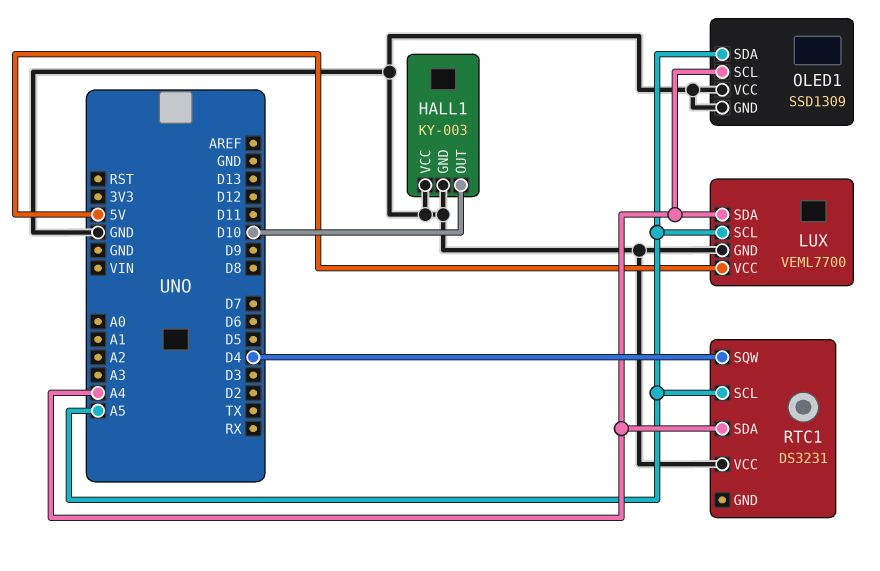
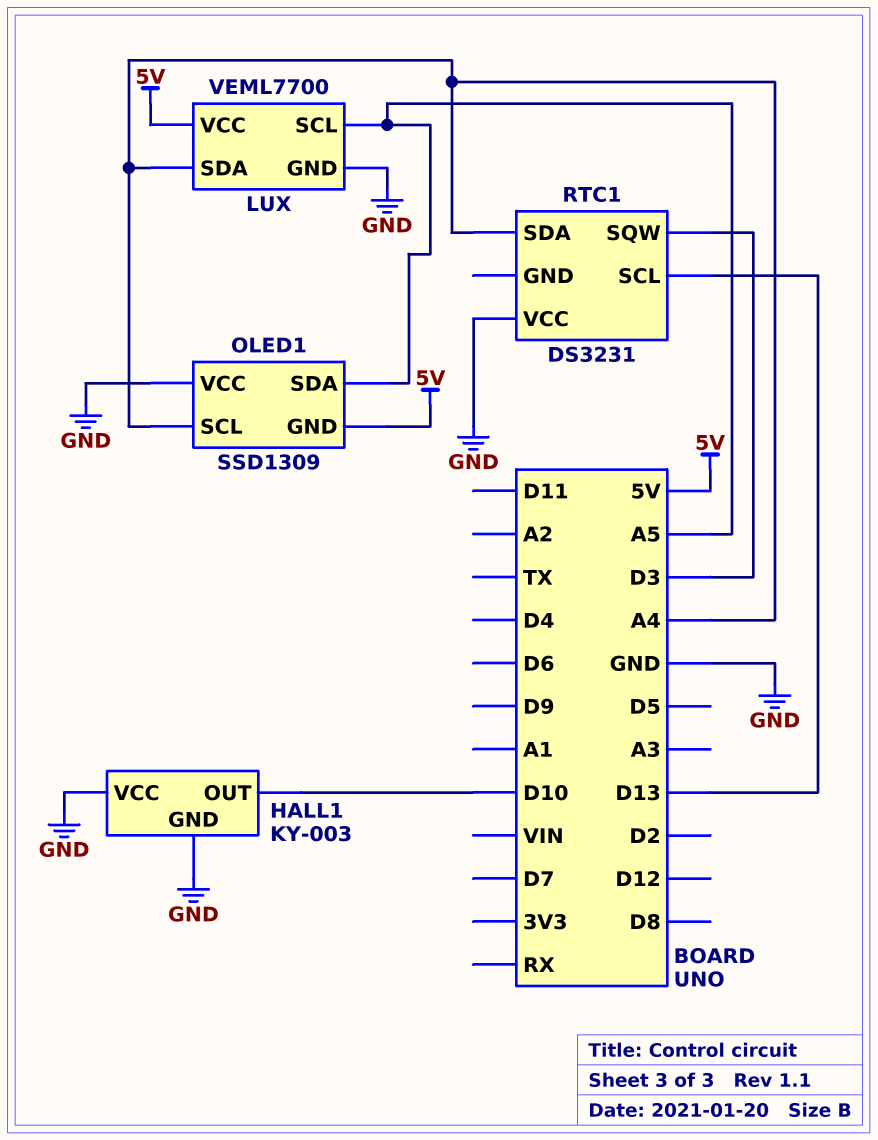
OLED1 pin GND: GND -> 5V
RTC1 pin SCL: A5 -> D13
RTC1 pin SQW: D4 -> D3

